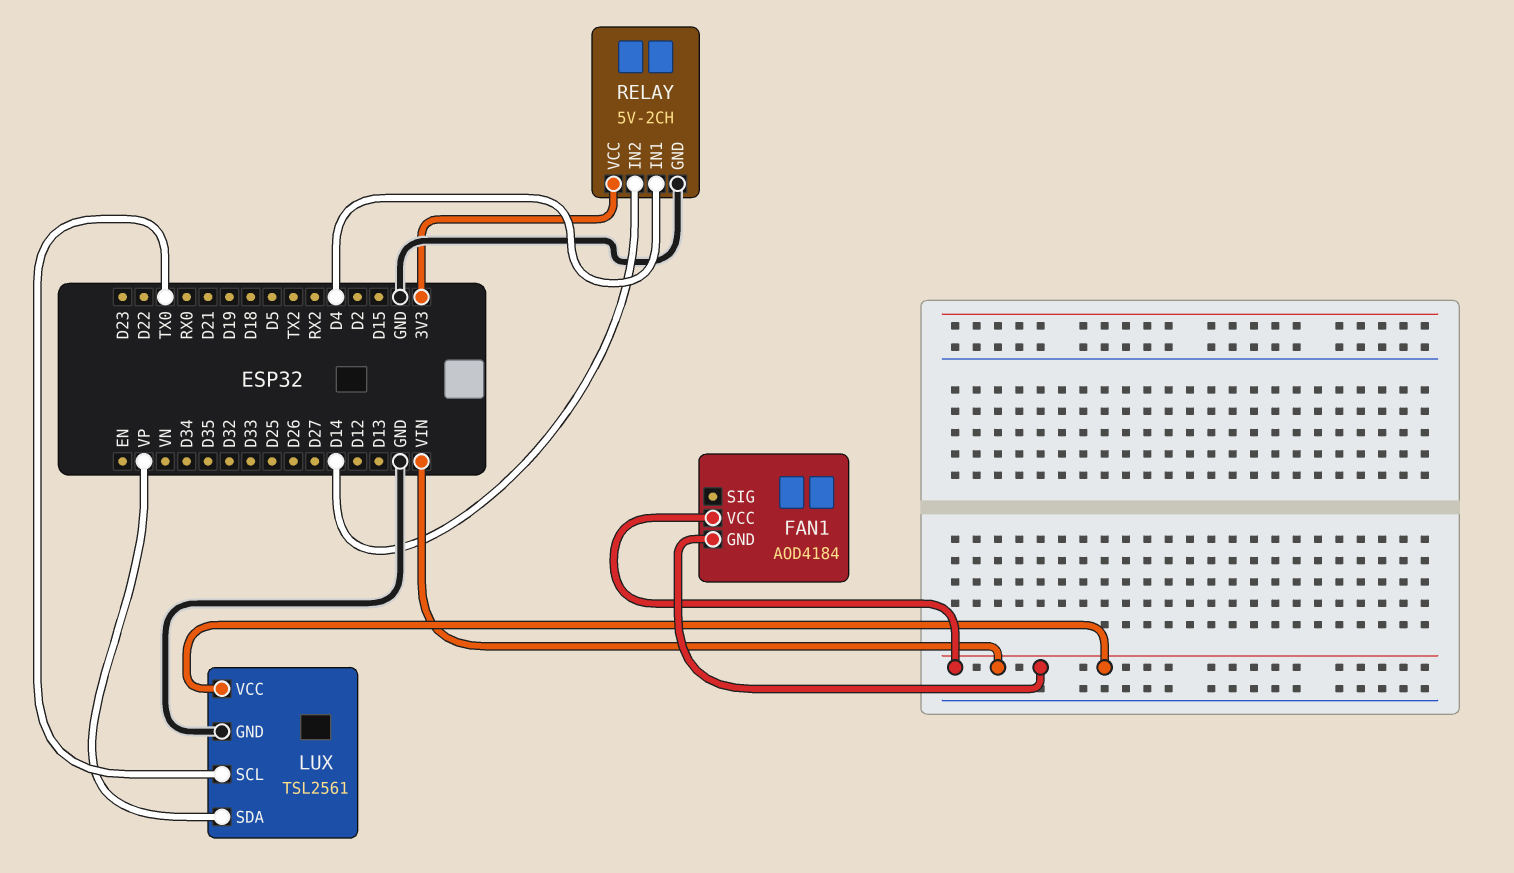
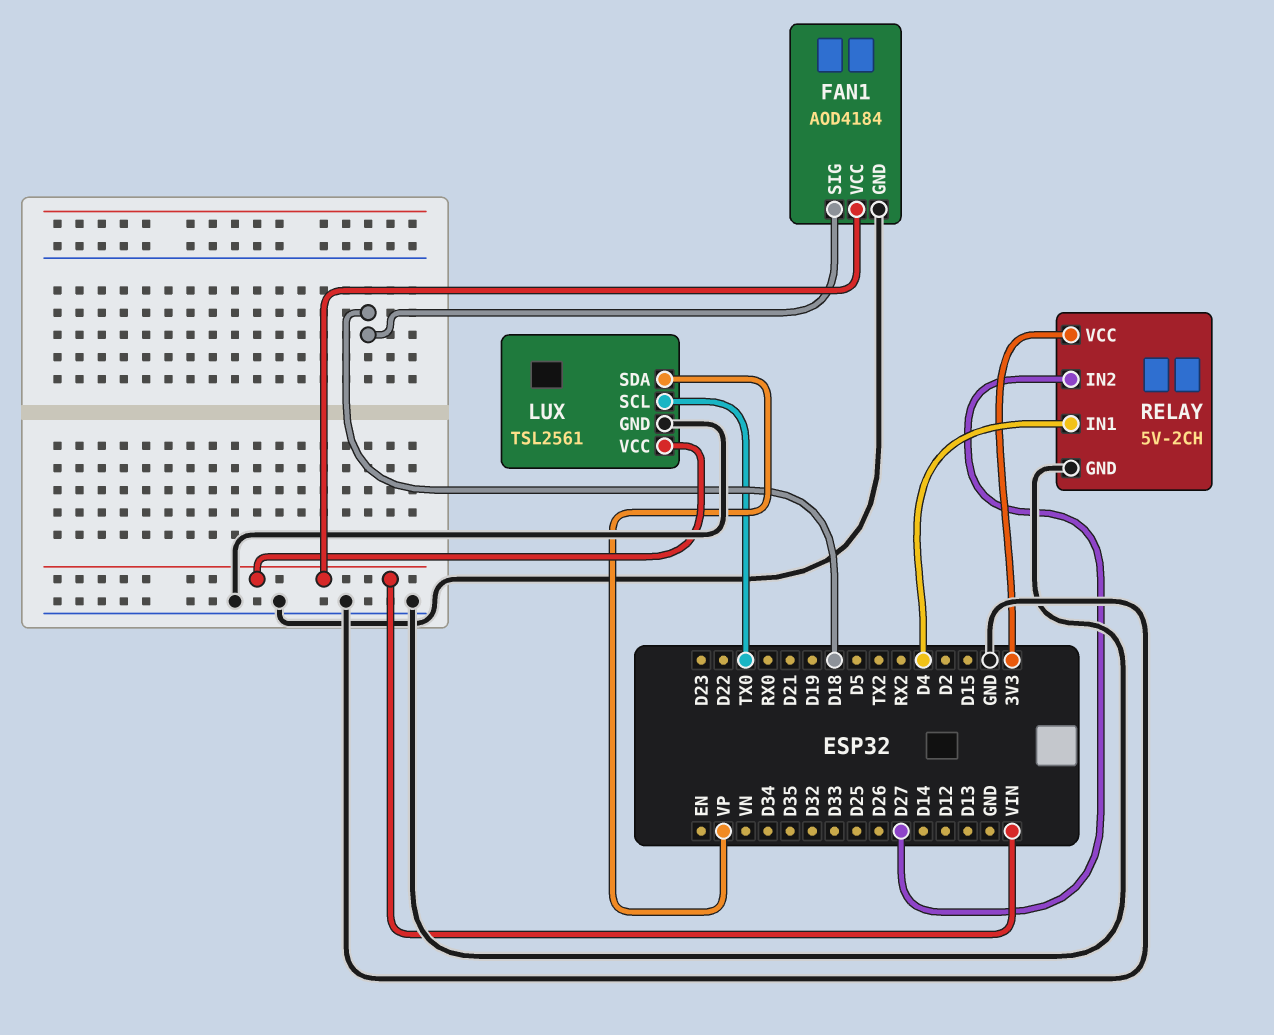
FAN1 pin GND: VIN -> GND
FAN1 pin SIG: none -> D18
RELAY pin IN2: D14 -> D27

